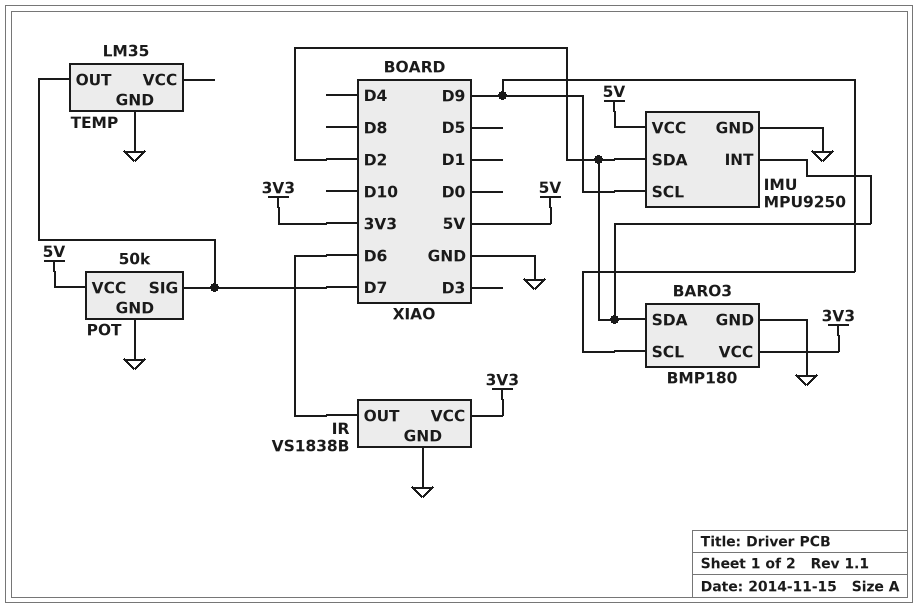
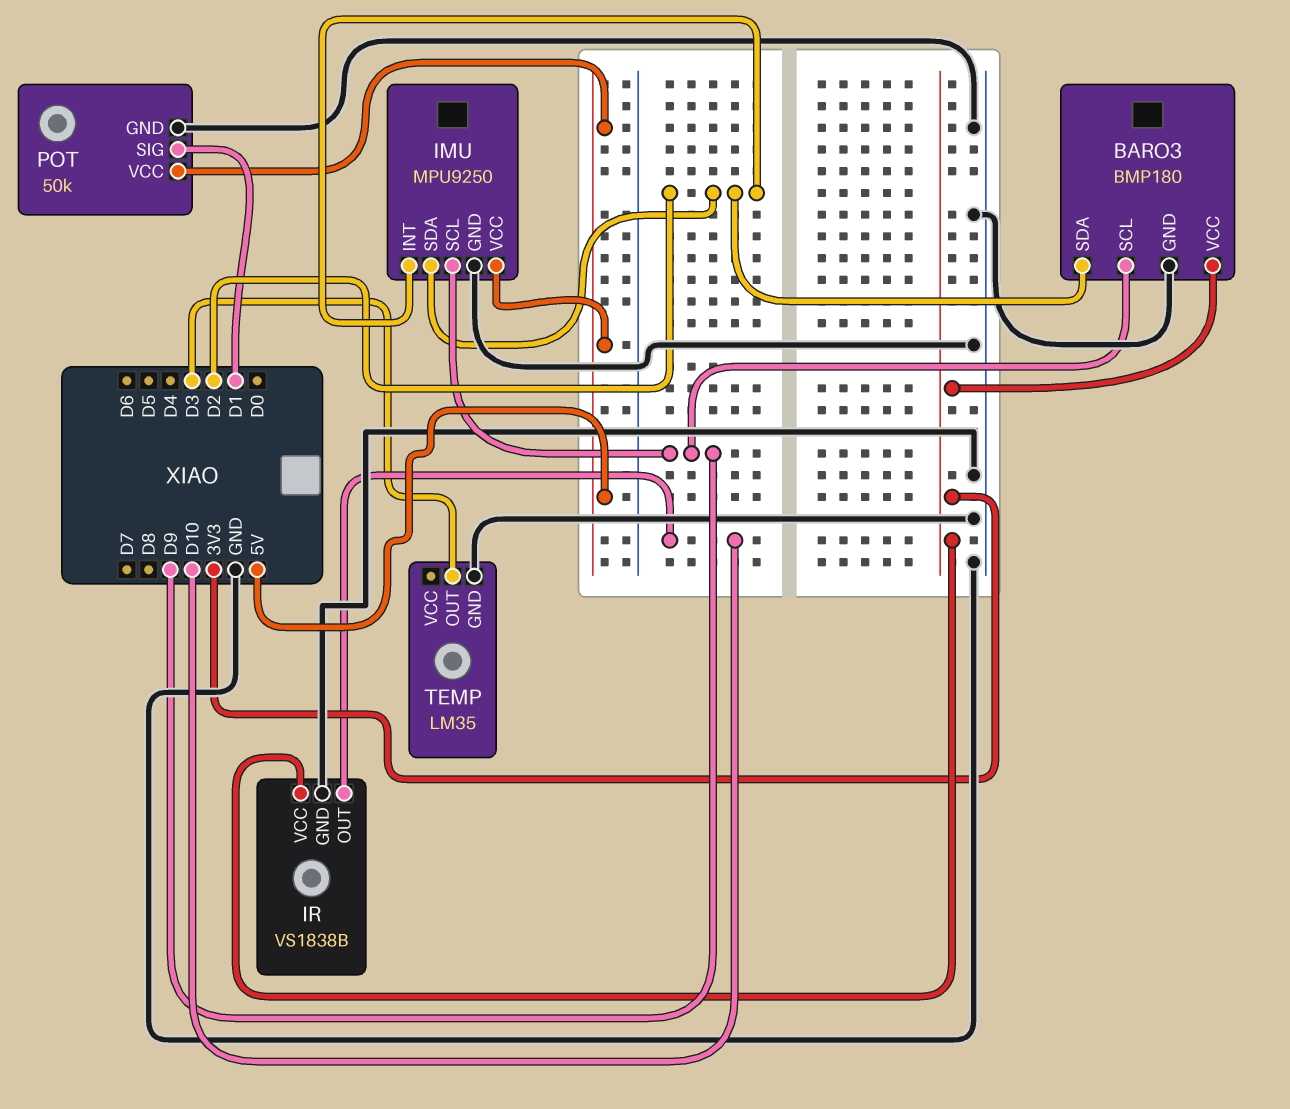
IR pin OUT: D6 -> D10
POT pin SIG: D7 -> D1
TEMP pin OUT: D7 -> D3

